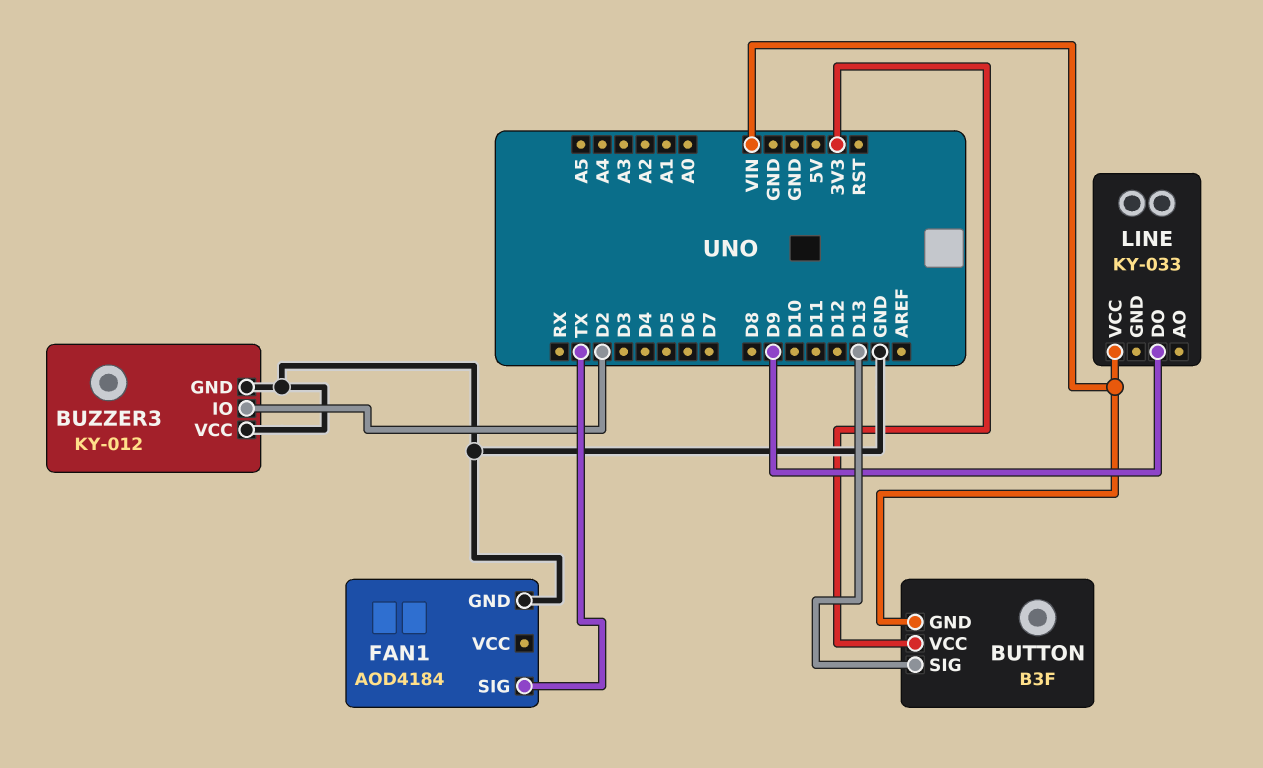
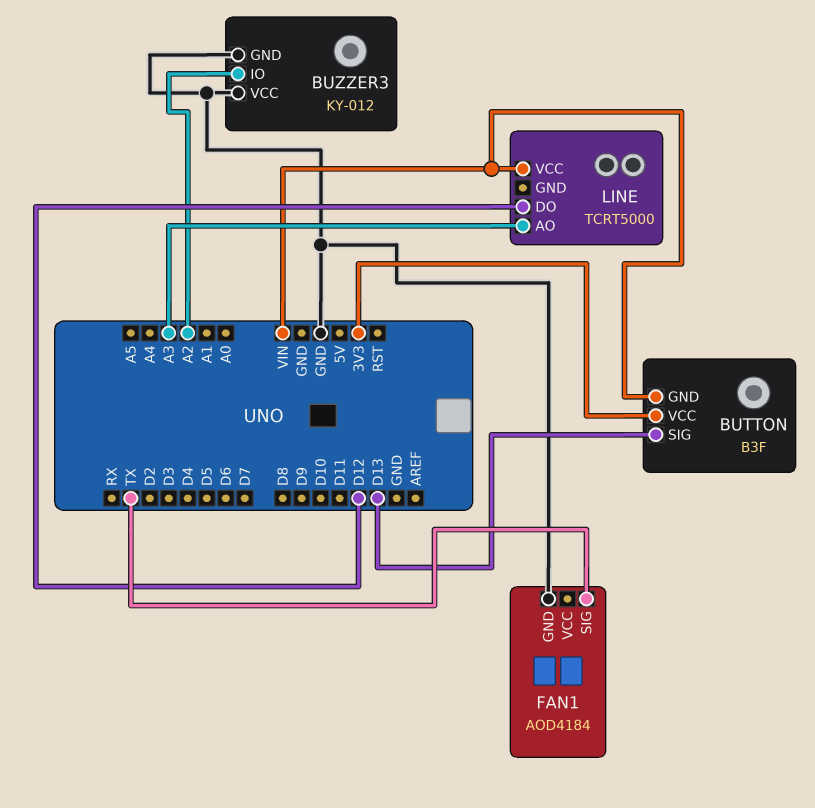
BUZZER3 pin IO: D2 -> A2
LINE: KY-033 -> TCRT5000
LINE pin AO: none -> A3
LINE pin DO: D9 -> D12

